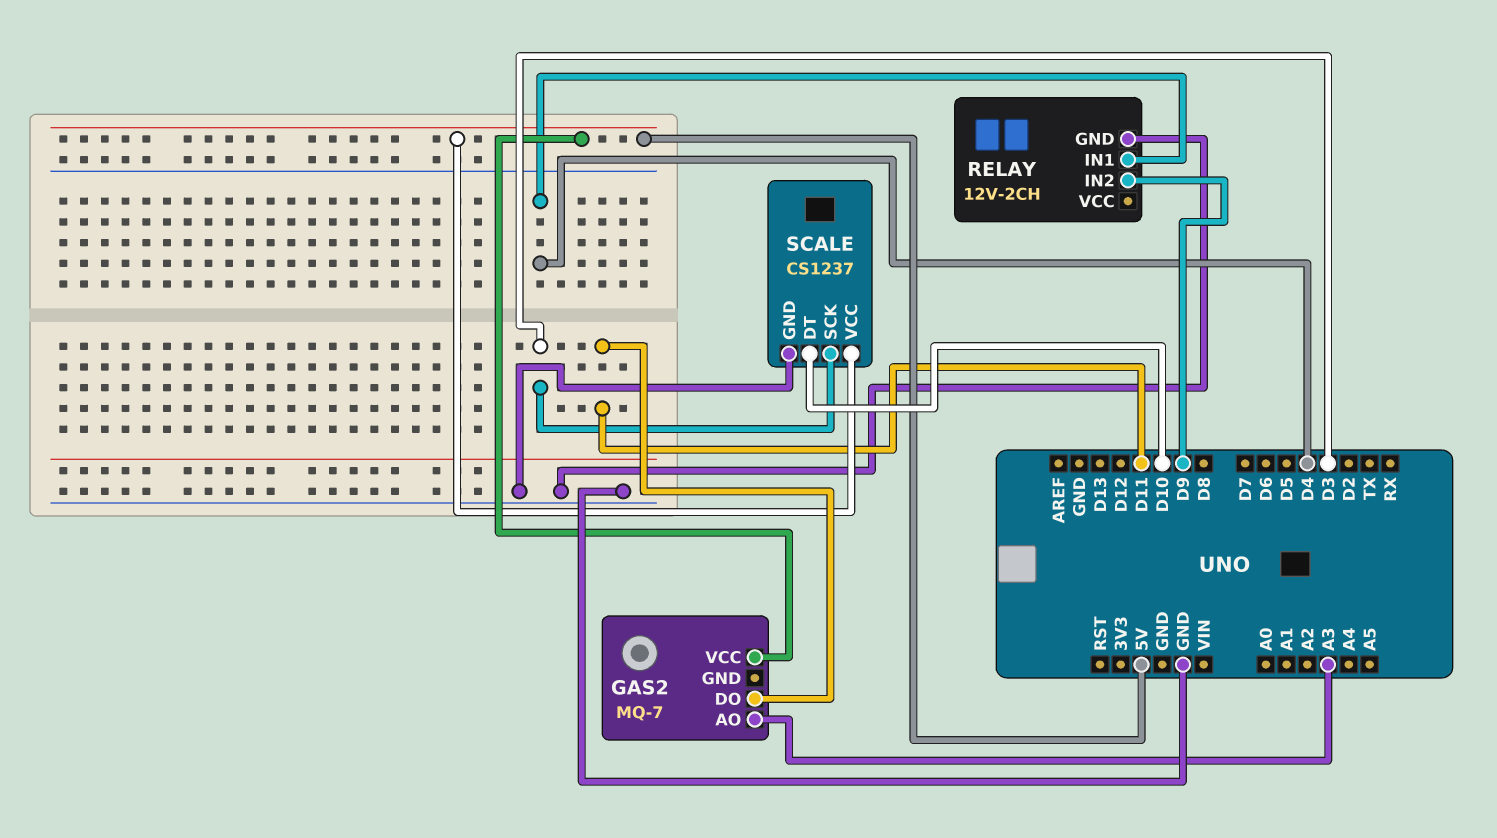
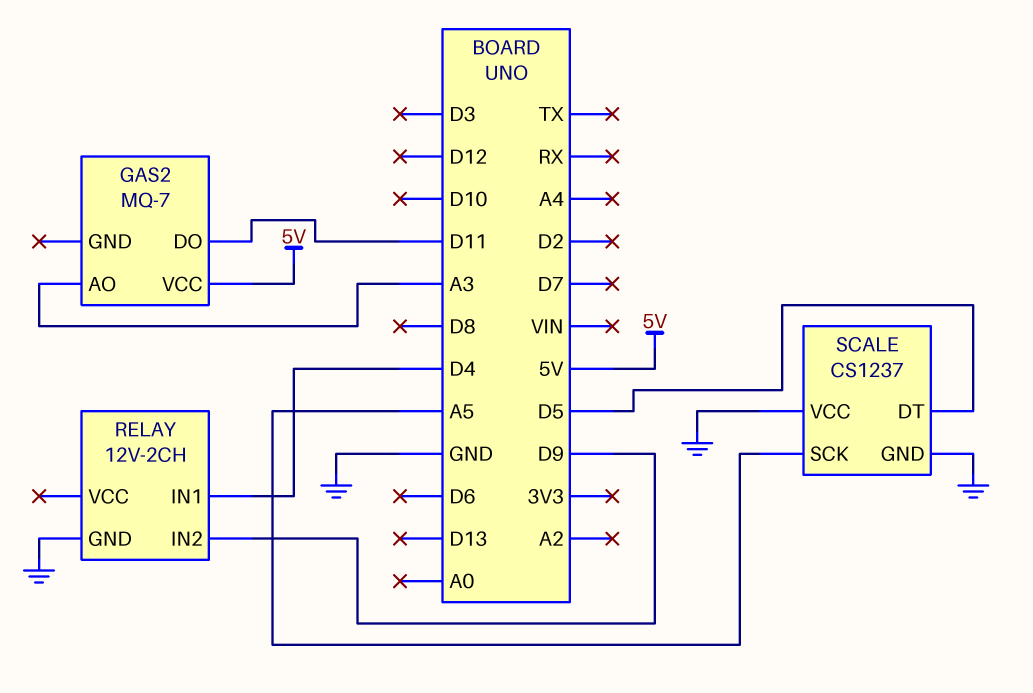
SCALE pin DT: D10 -> D5
SCALE pin SCK: D3 -> A5
SCALE pin VCC: 5V -> GND

